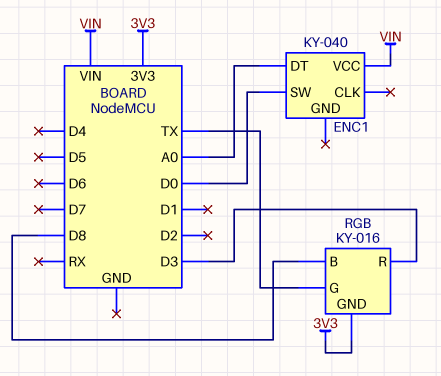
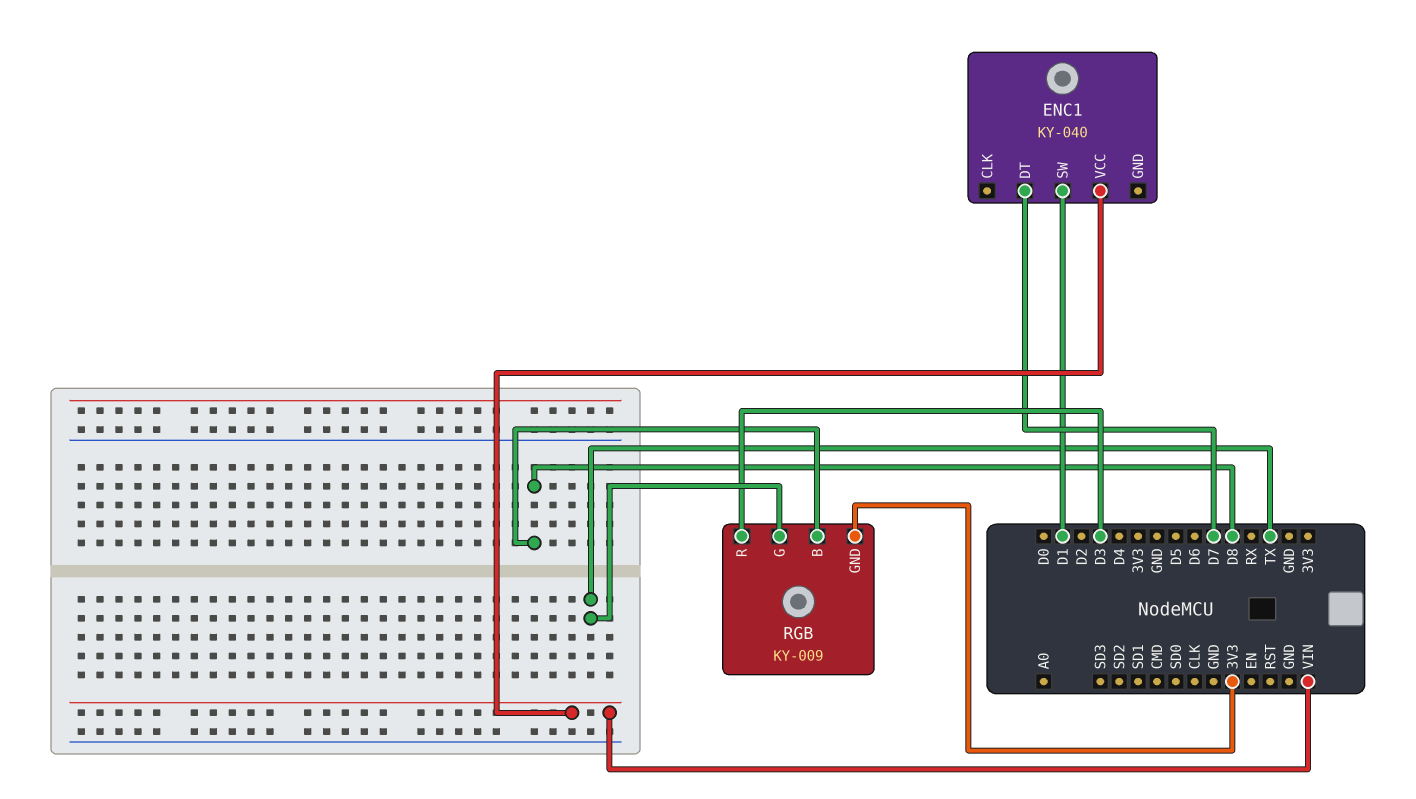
ENC1 pin DT: A0 -> D7
ENC1 pin SW: D0 -> D1
RGB: KY-016 -> KY-009

